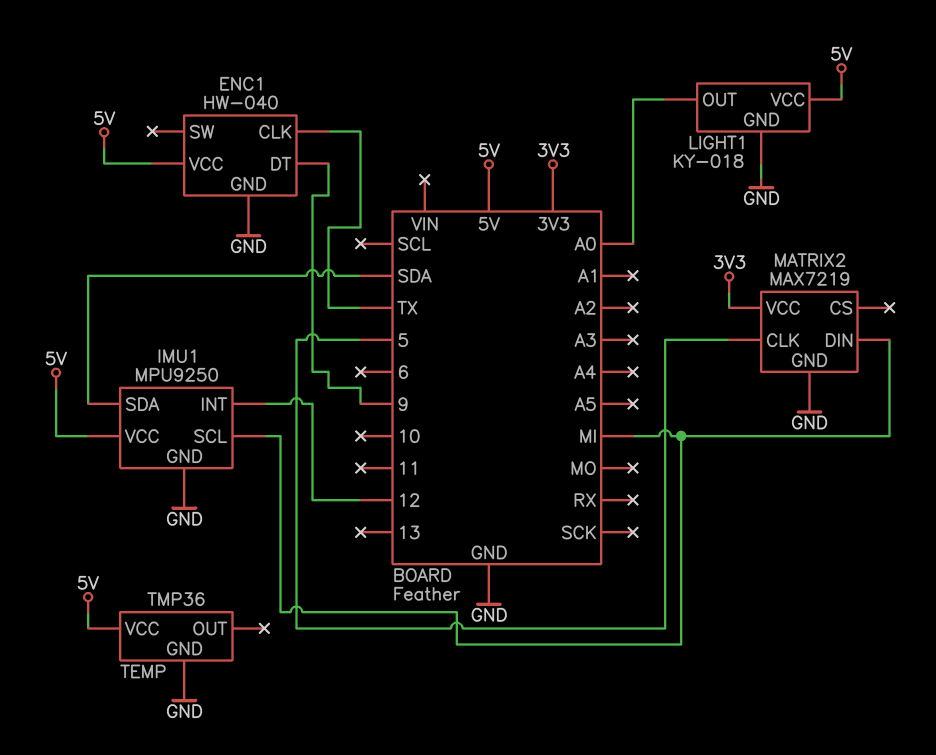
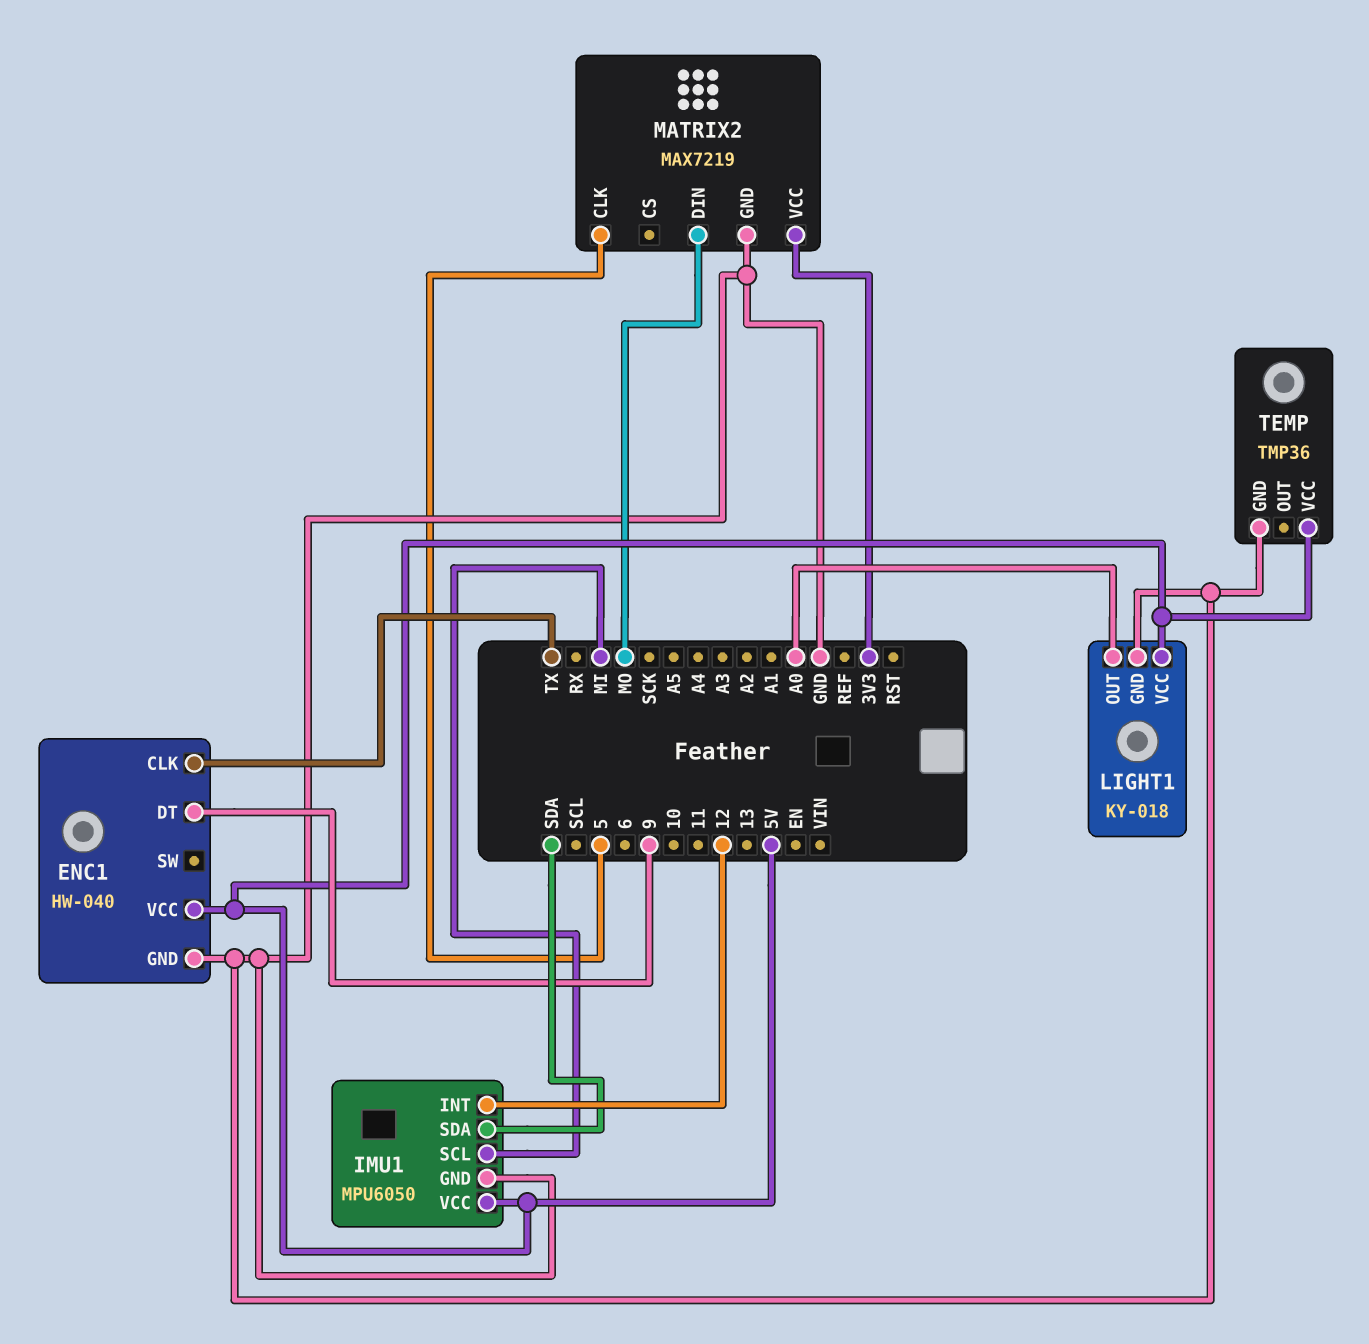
IMU1: MPU9250 -> MPU6050
MATRIX2 pin DIN: MI -> MO

